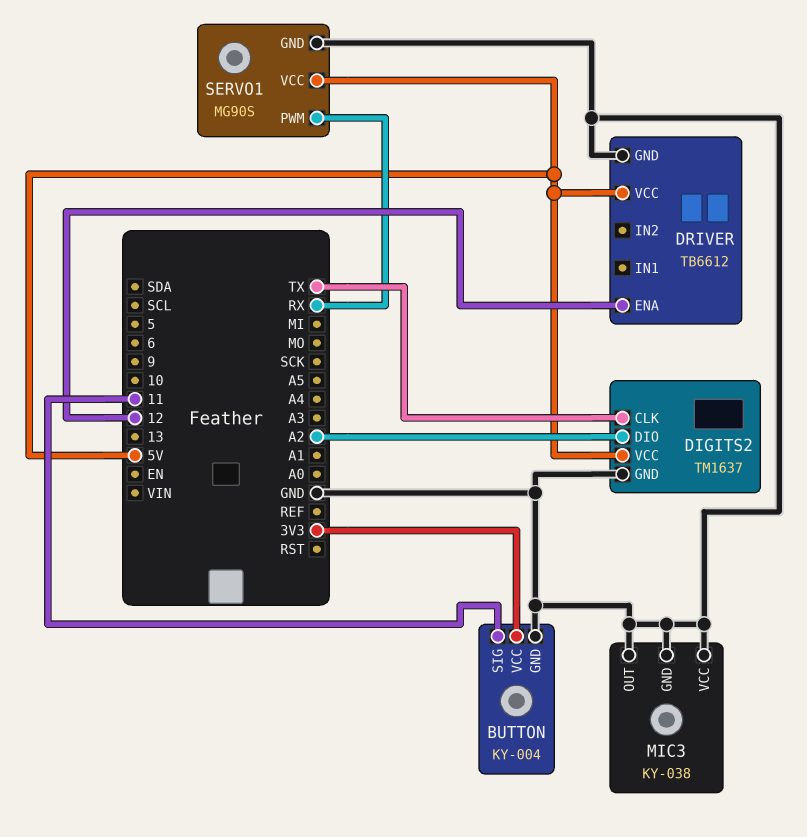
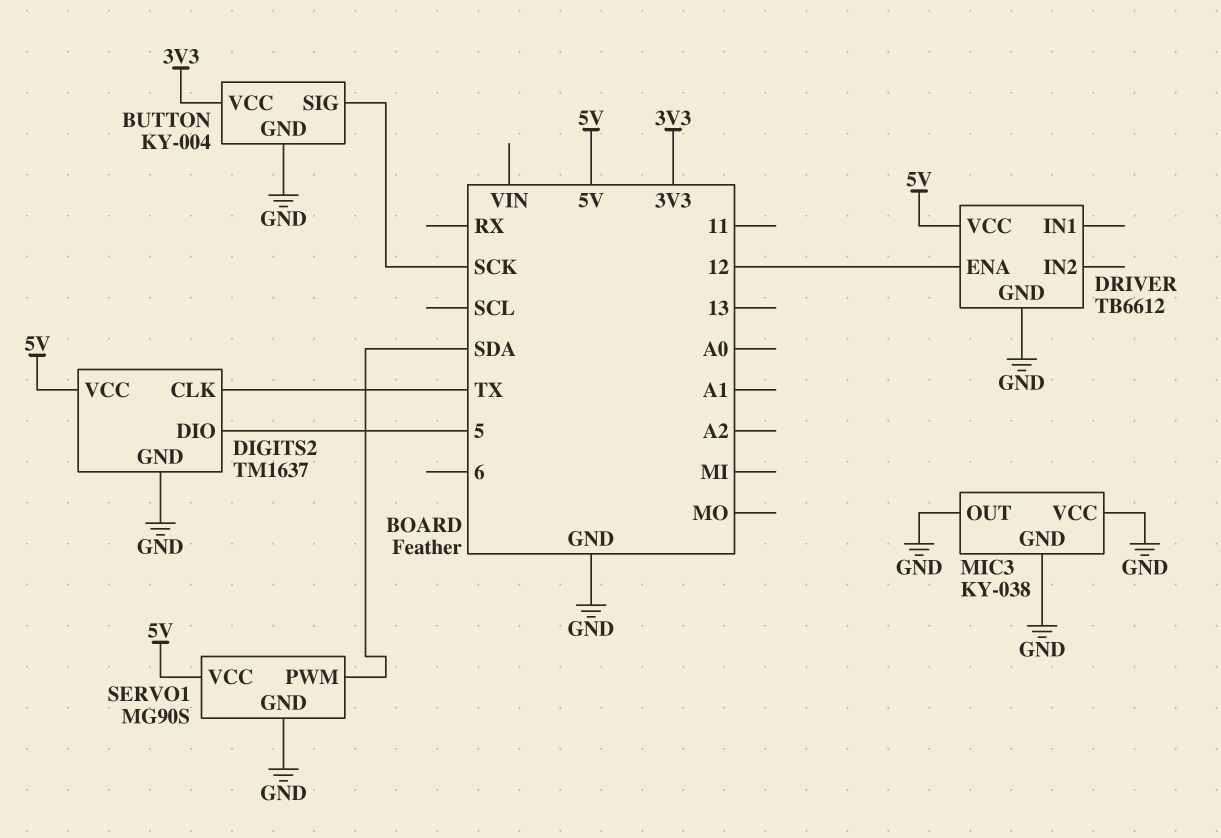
BUTTON pin SIG: 11 -> SCK
DIGITS2 pin DIO: A2 -> 5
SERVO1 pin PWM: RX -> SDA

